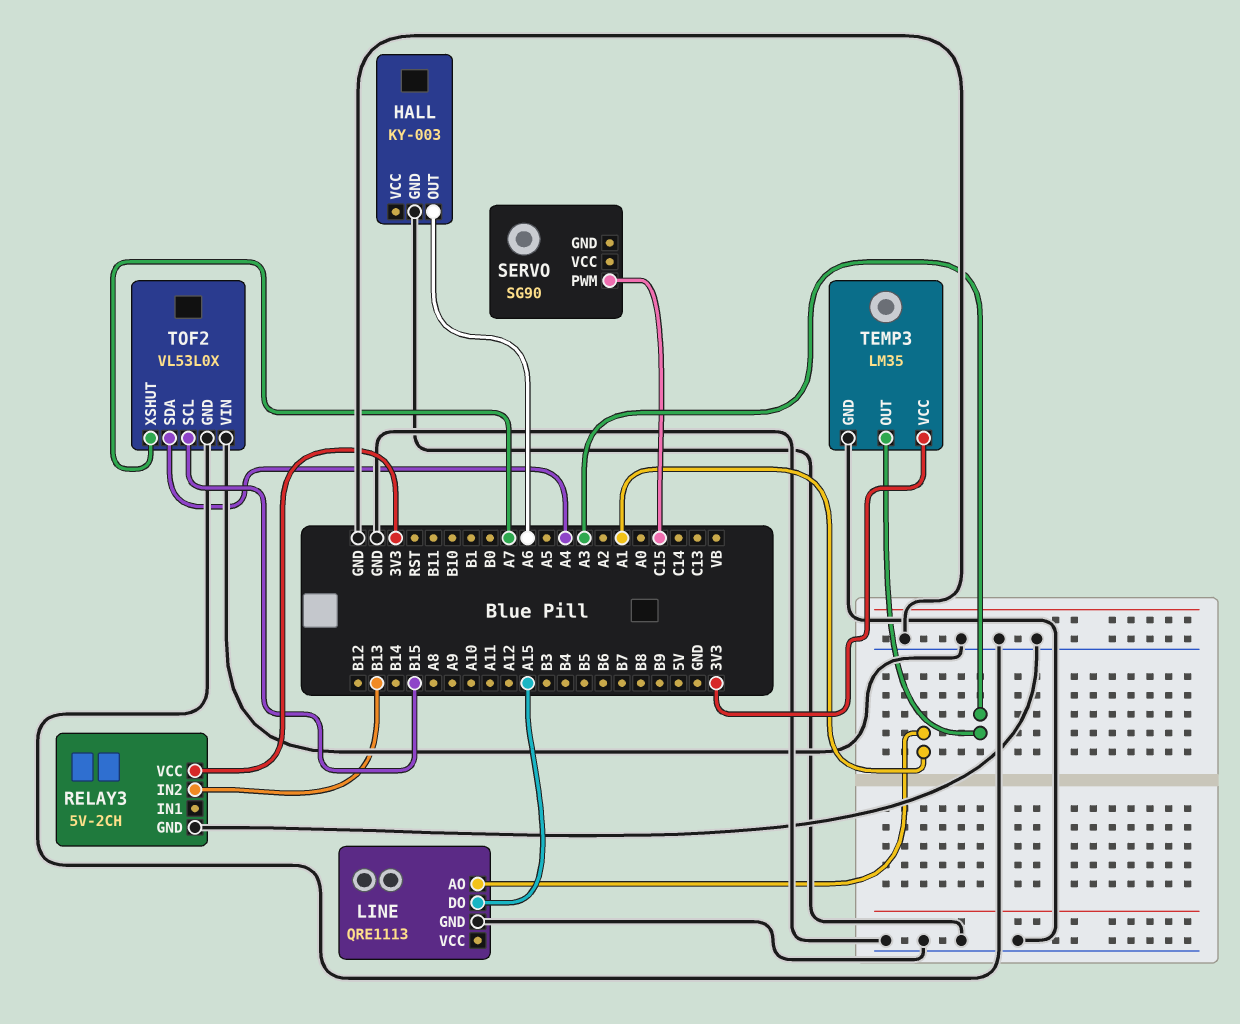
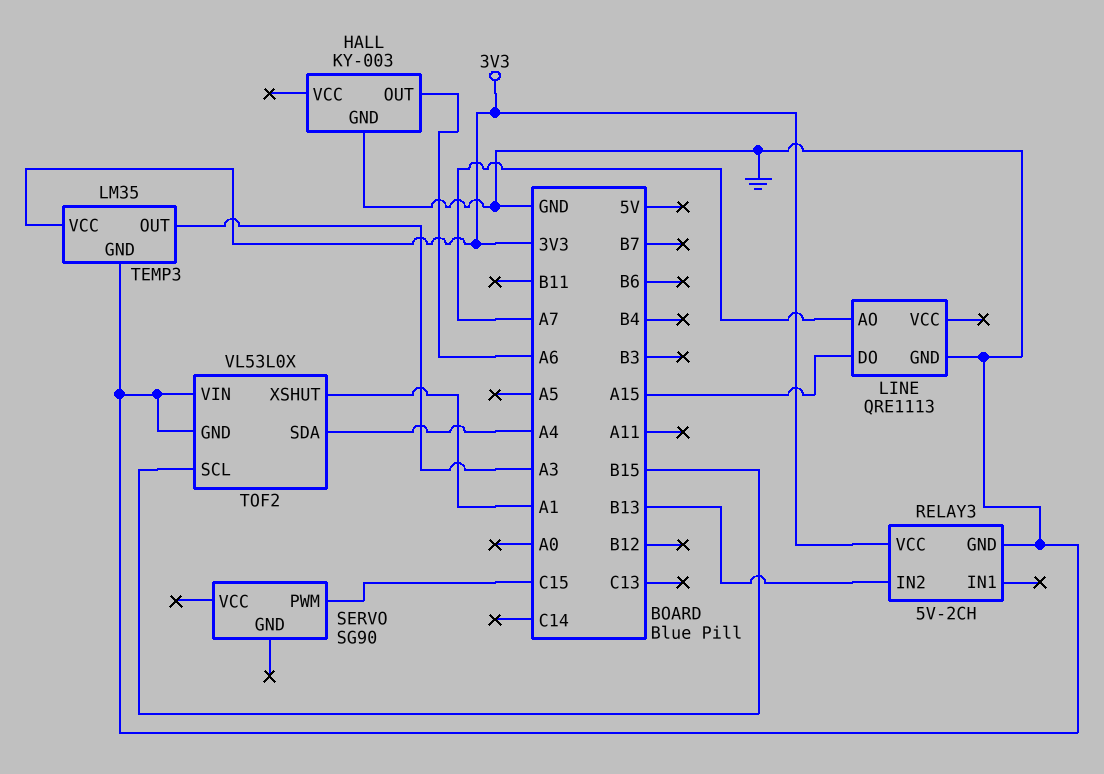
LINE pin AO: A1 -> A7
TOF2 pin XSHUT: A7 -> A1

